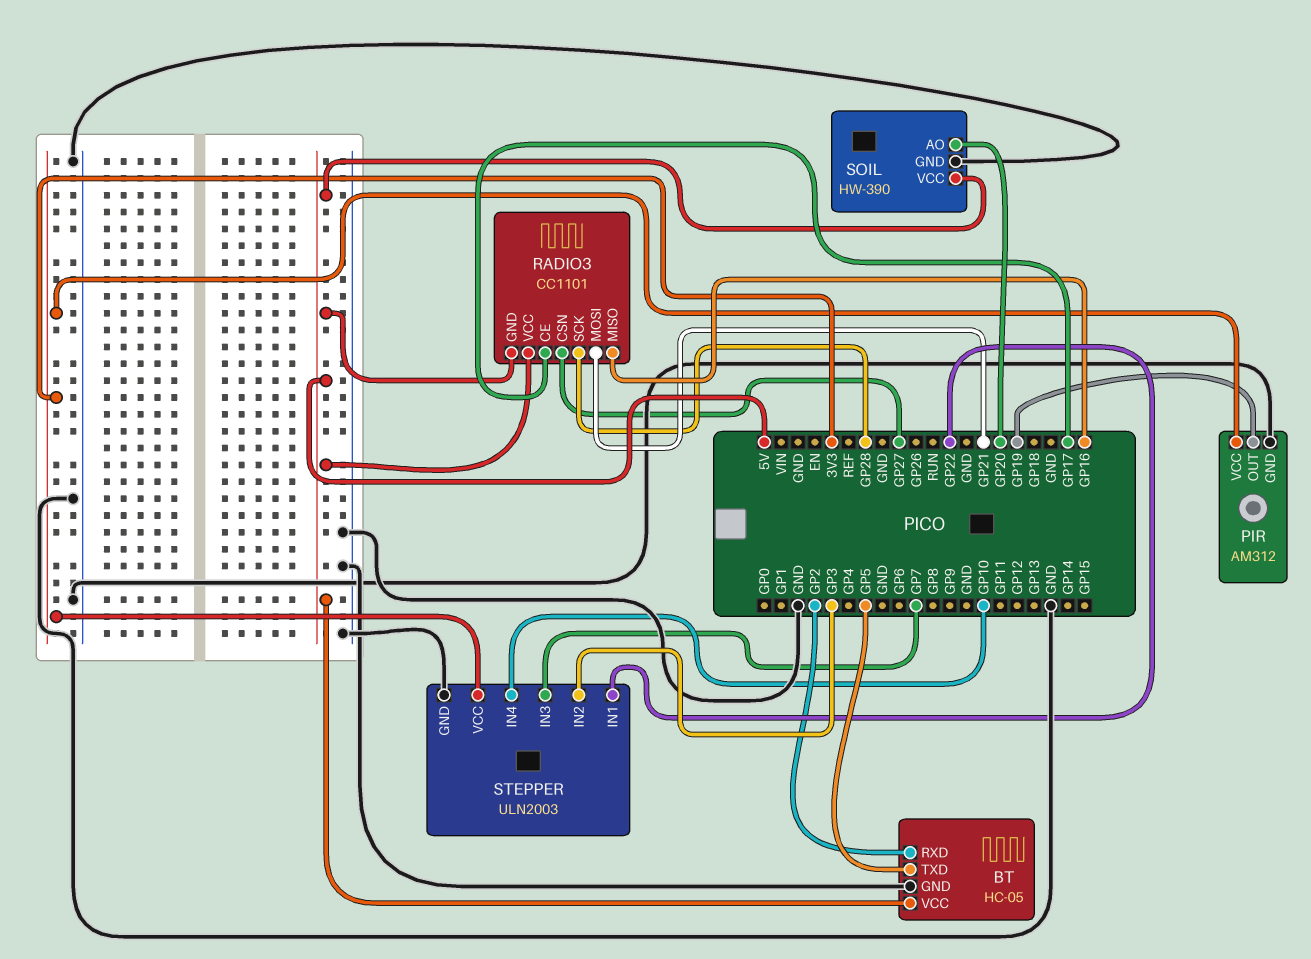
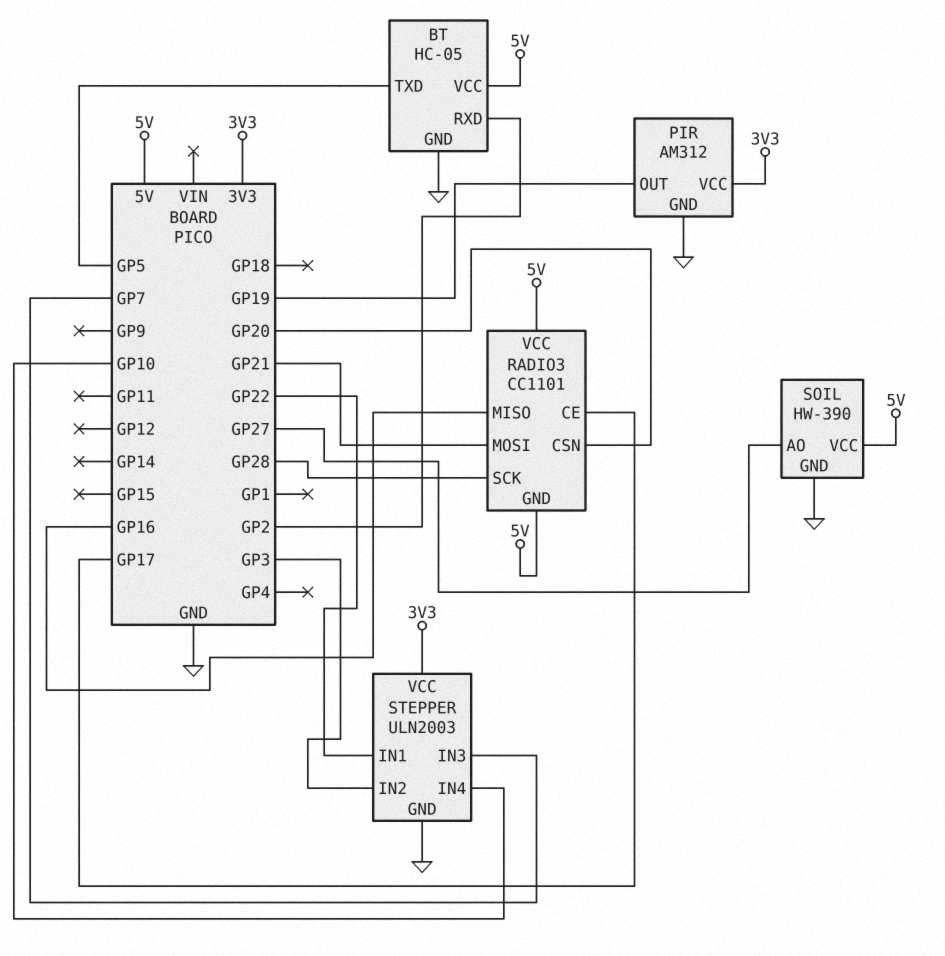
RADIO3 pin CSN: GP27 -> GP20
SOIL pin AO: GP20 -> GP27

